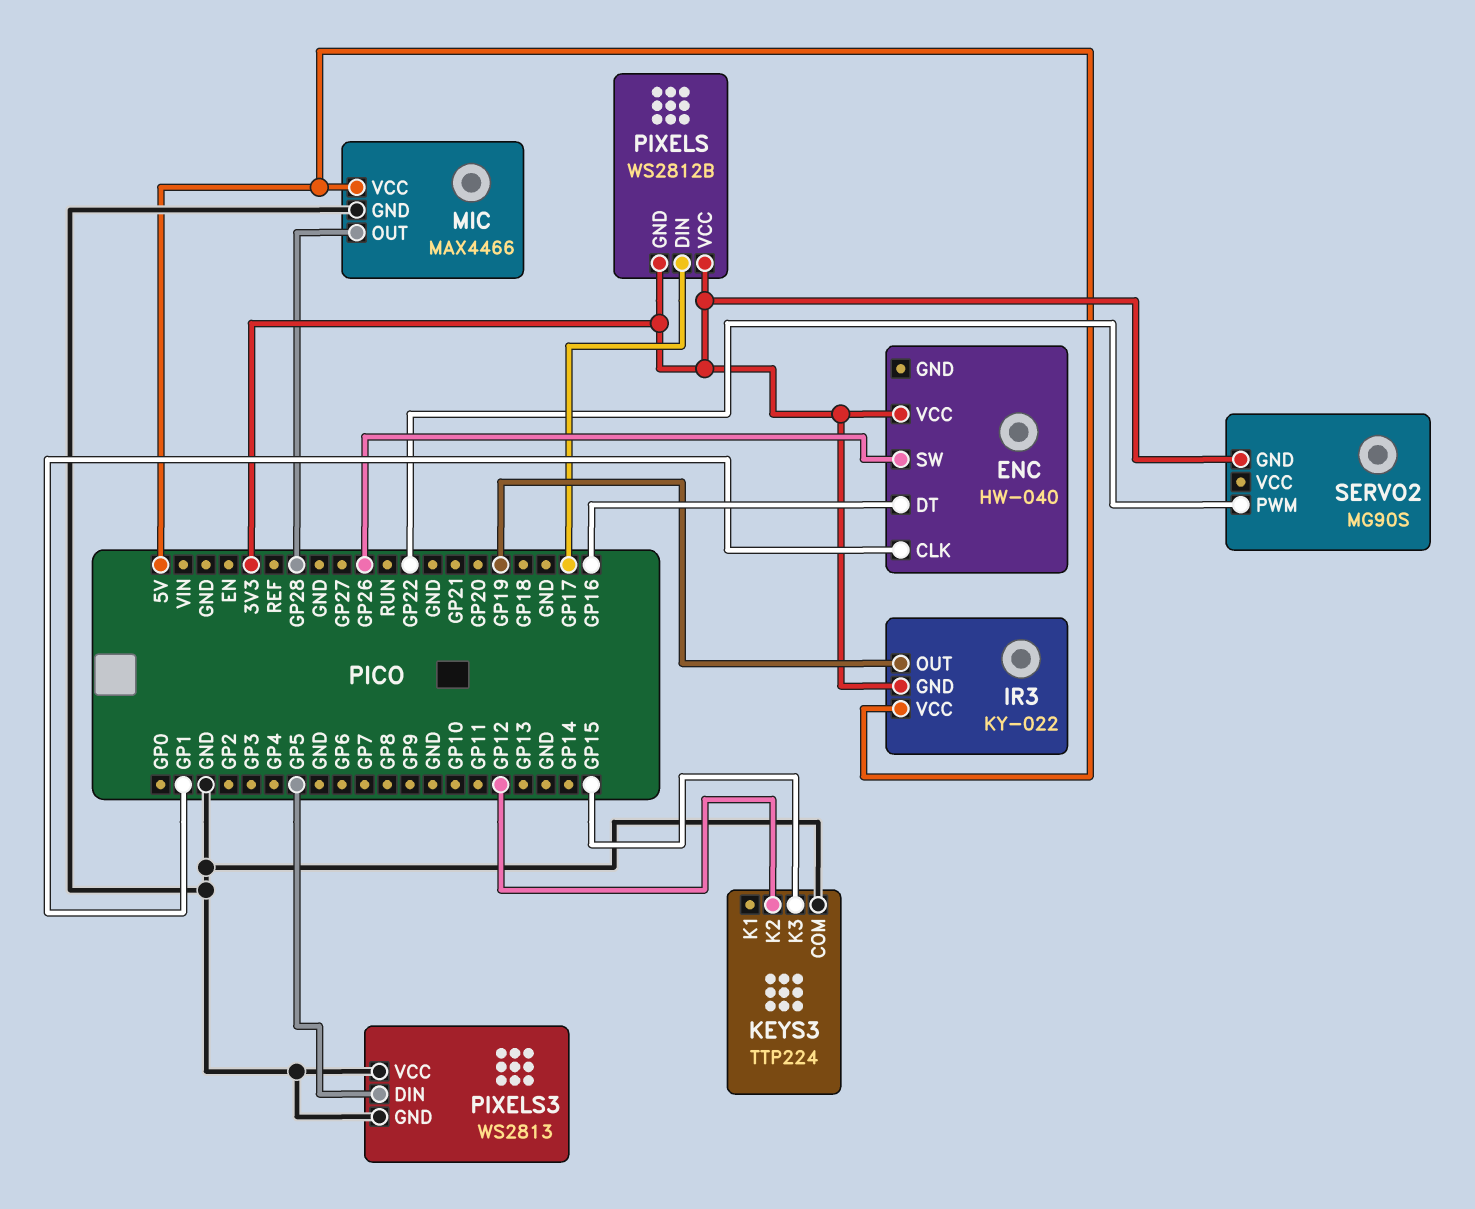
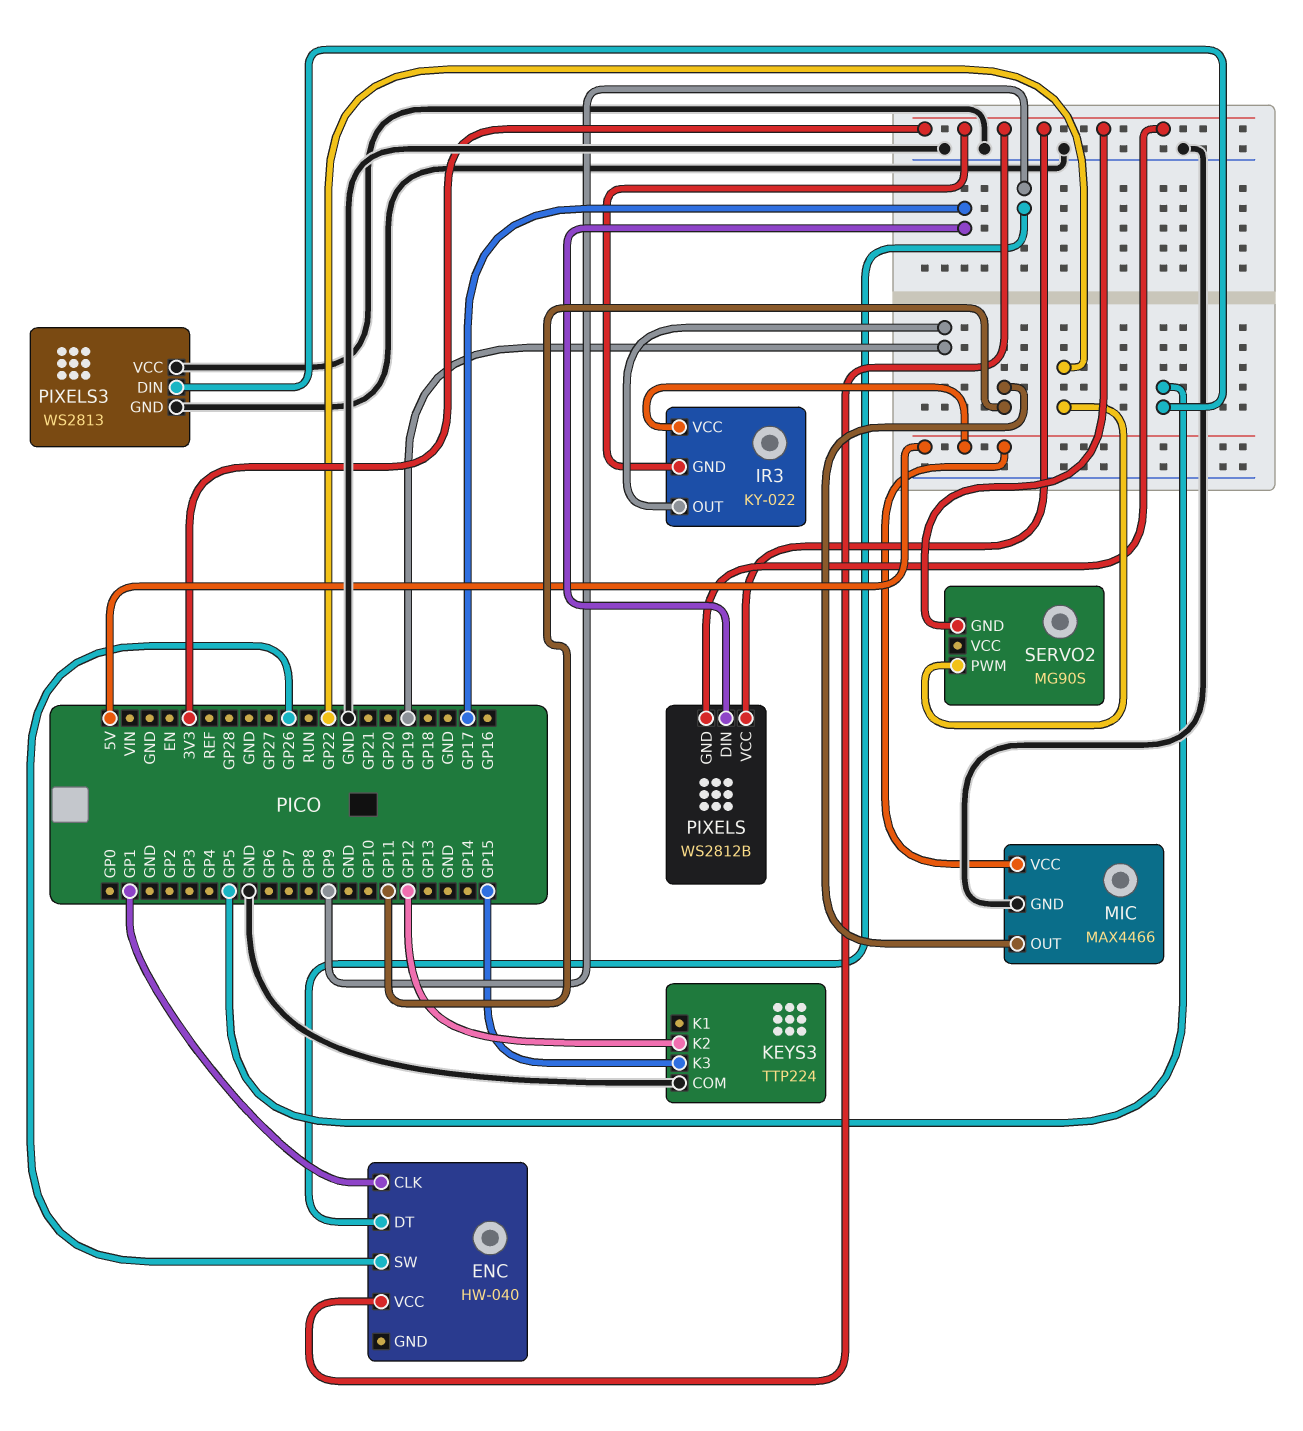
ENC pin DT: GP16 -> GP9
MIC pin OUT: GP28 -> GP11

